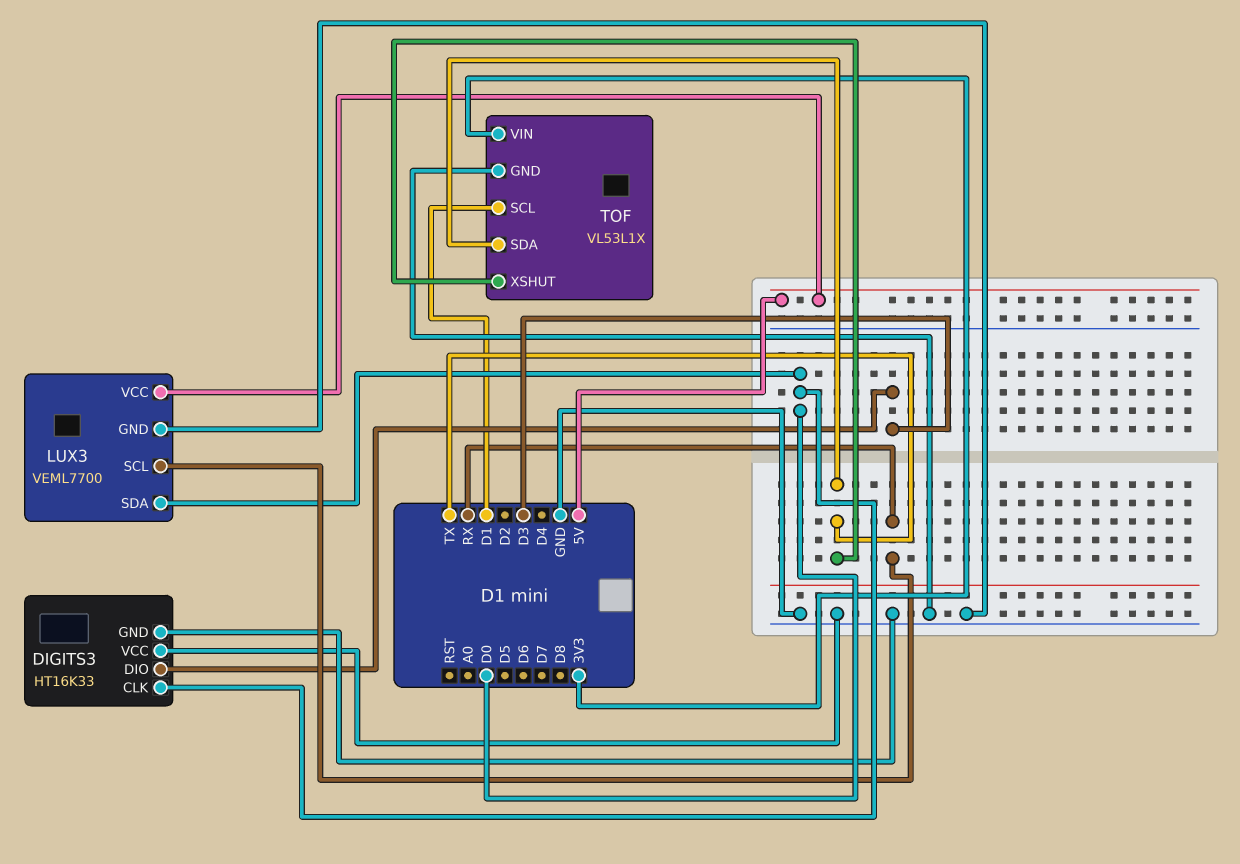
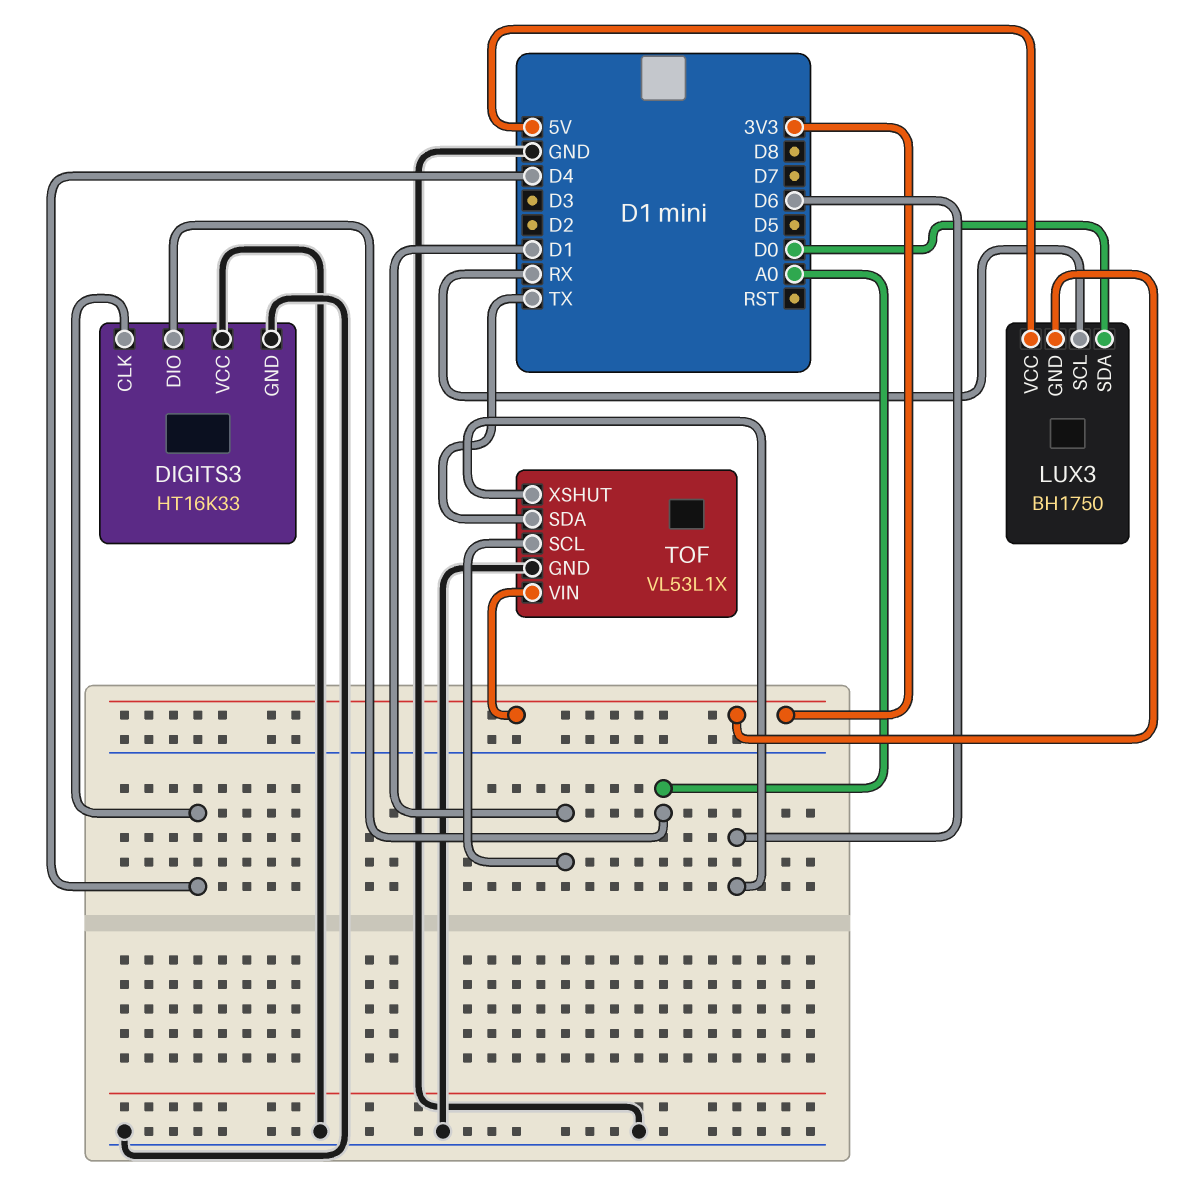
DIGITS3 pin CLK: D0 -> D4
DIGITS3 pin DIO: D3 -> A0
LUX3: VEML7700 -> BH1750
LUX3 pin GND: GND -> 3V3
TOF pin XSHUT: TX -> D6

